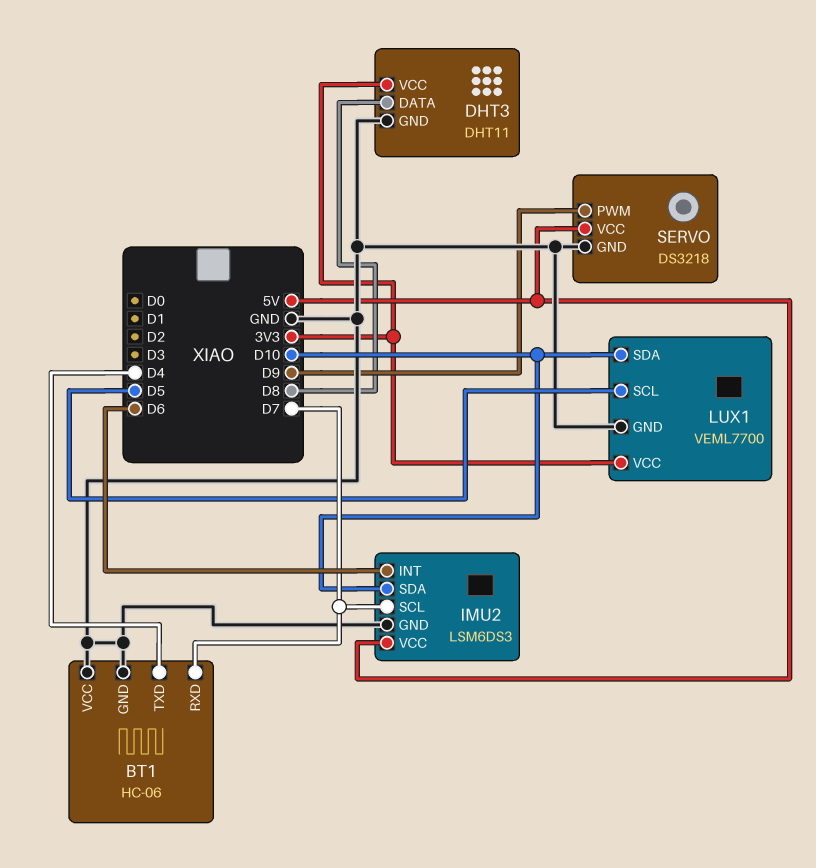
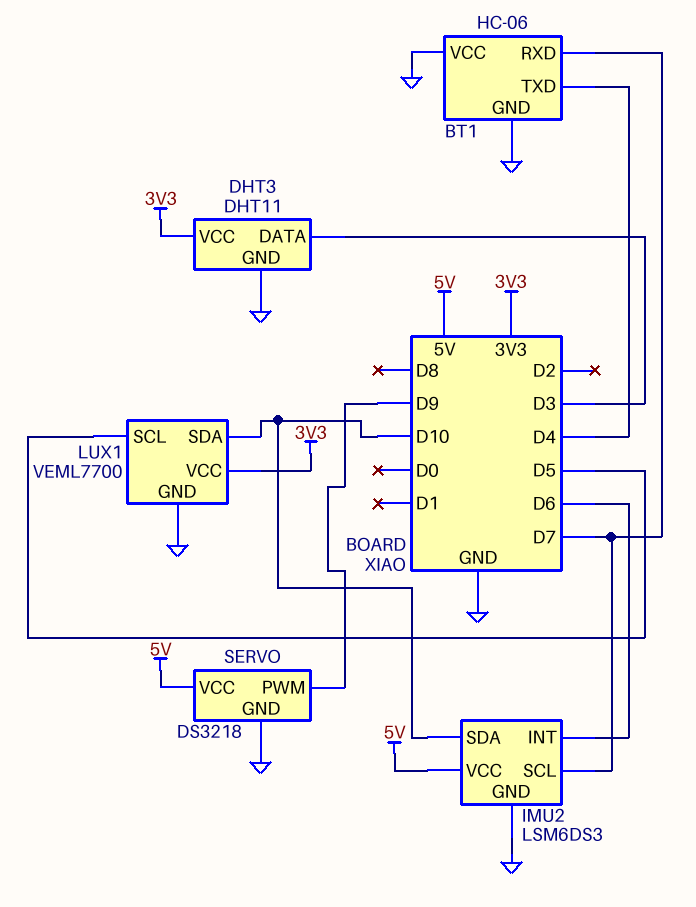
DHT3 pin DATA: D8 -> D3

